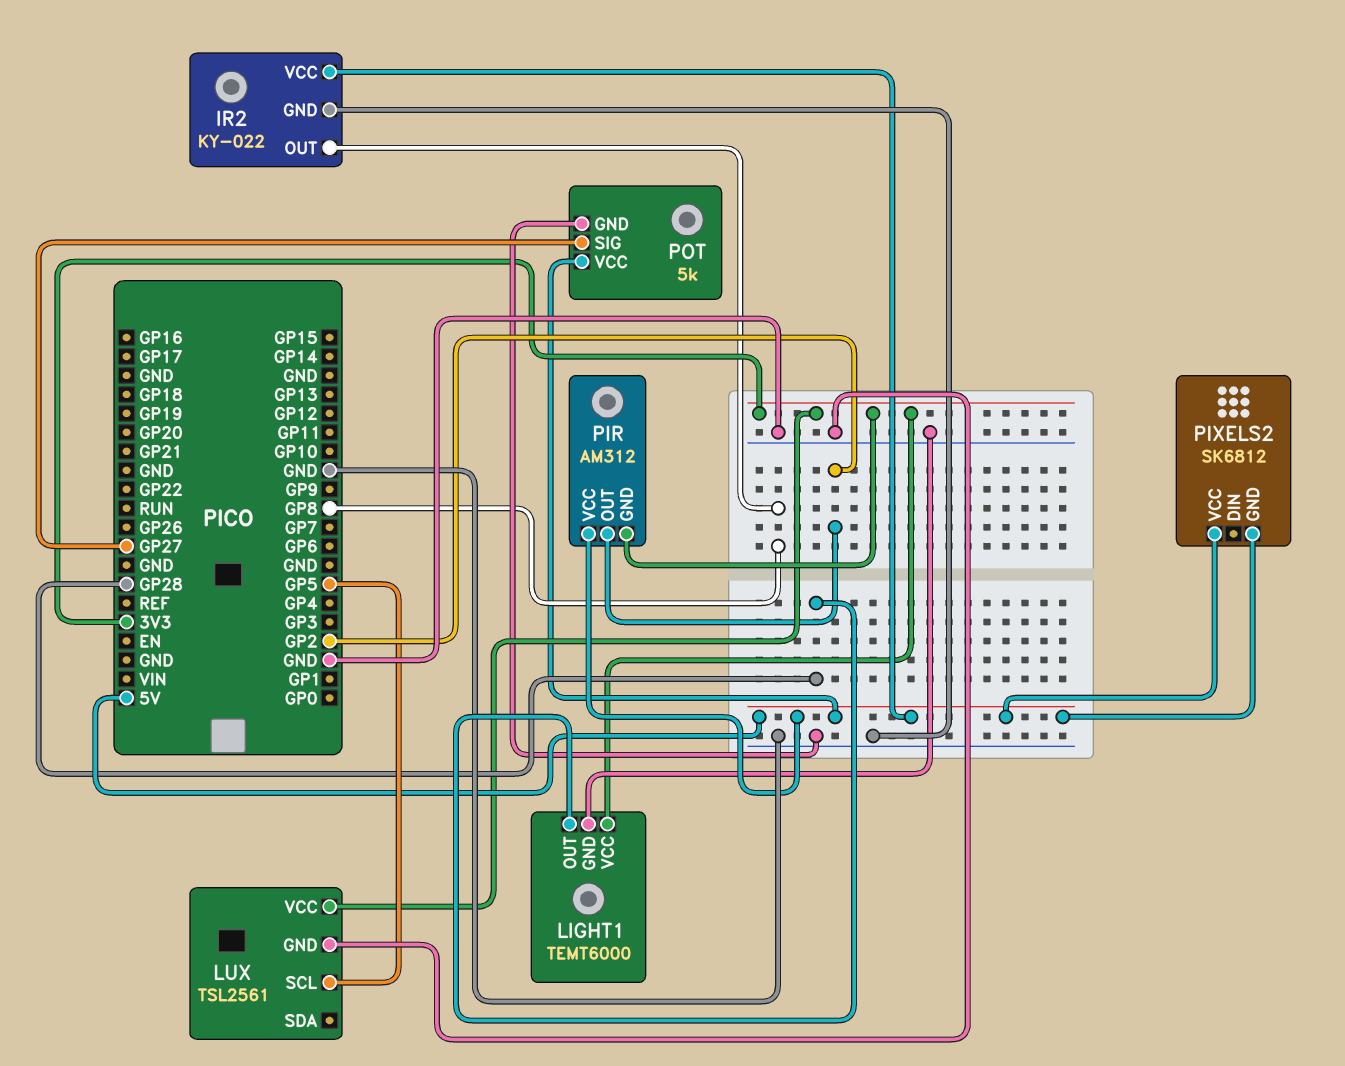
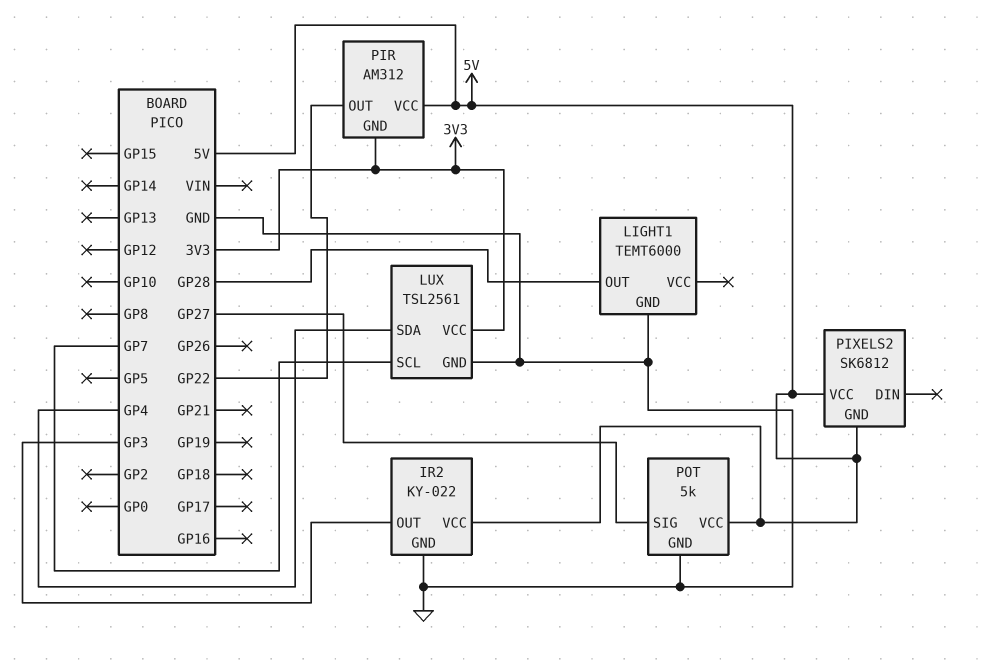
IR2 pin OUT: GP8 -> GP3
LIGHT1 pin VCC: 3V3 -> none
LUX pin SCL: GP5 -> GP7
LUX pin SDA: none -> GP4
PIR pin OUT: GP2 -> GP22

